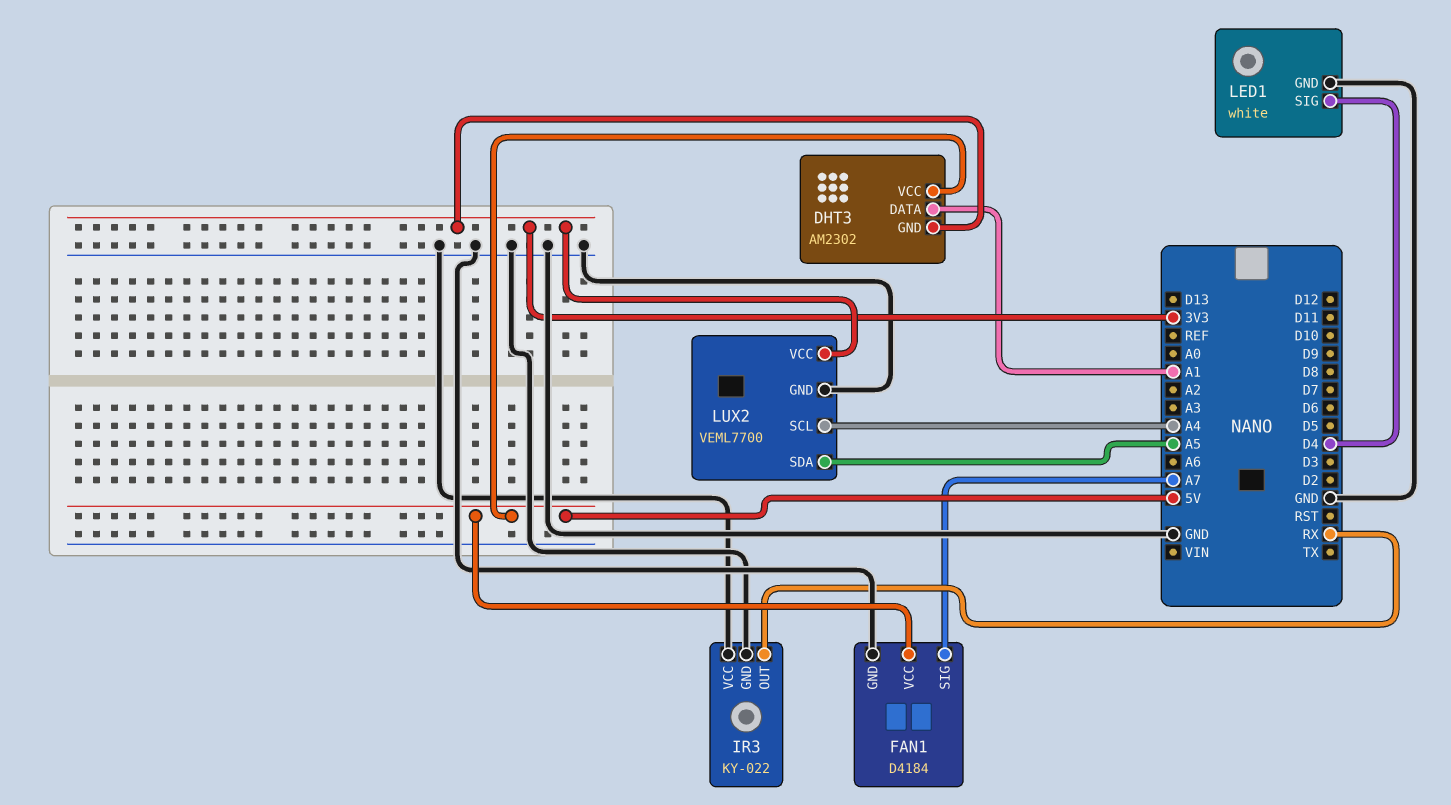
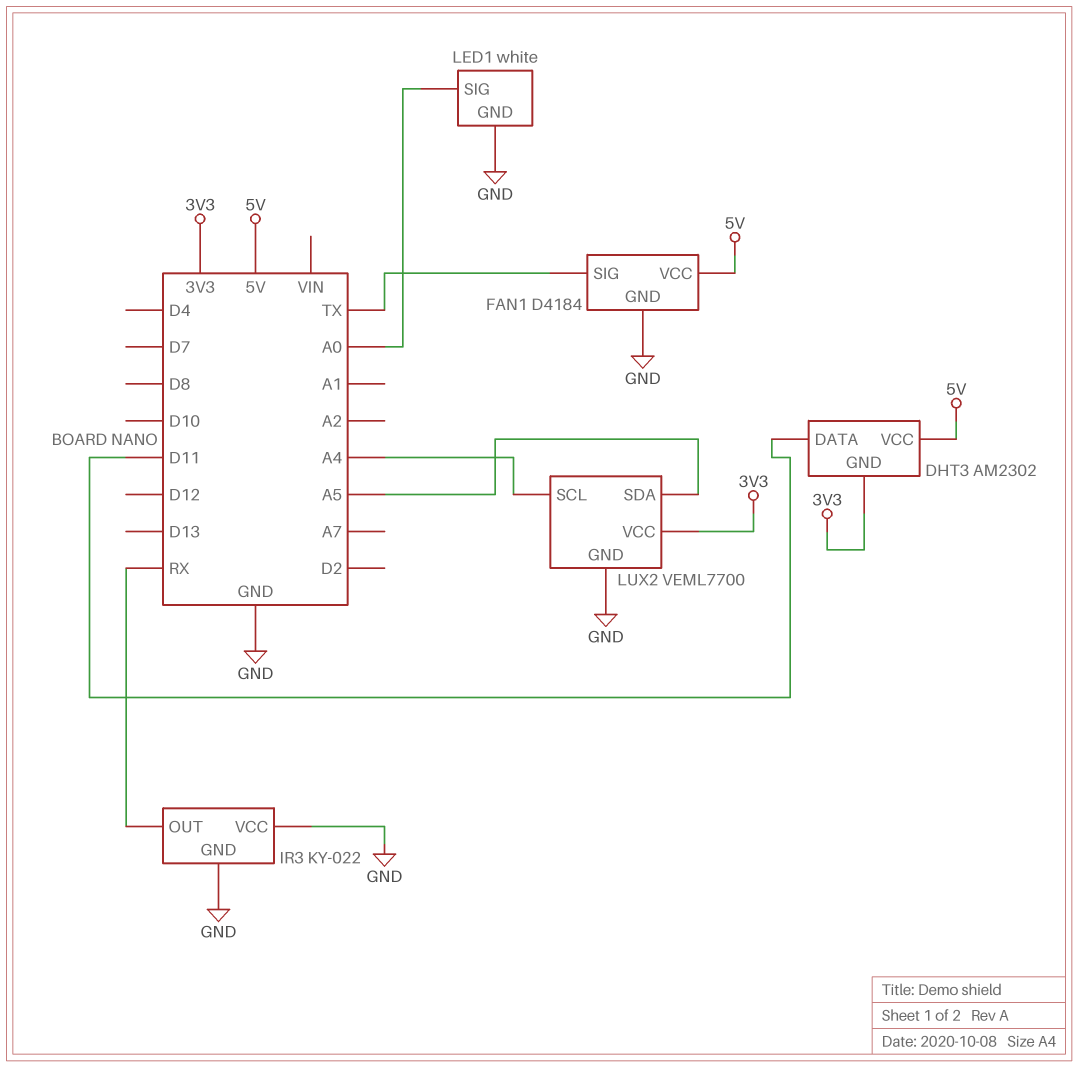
DHT3 pin DATA: A1 -> D11
FAN1 pin SIG: A7 -> TX
LED1 pin SIG: D4 -> A0

